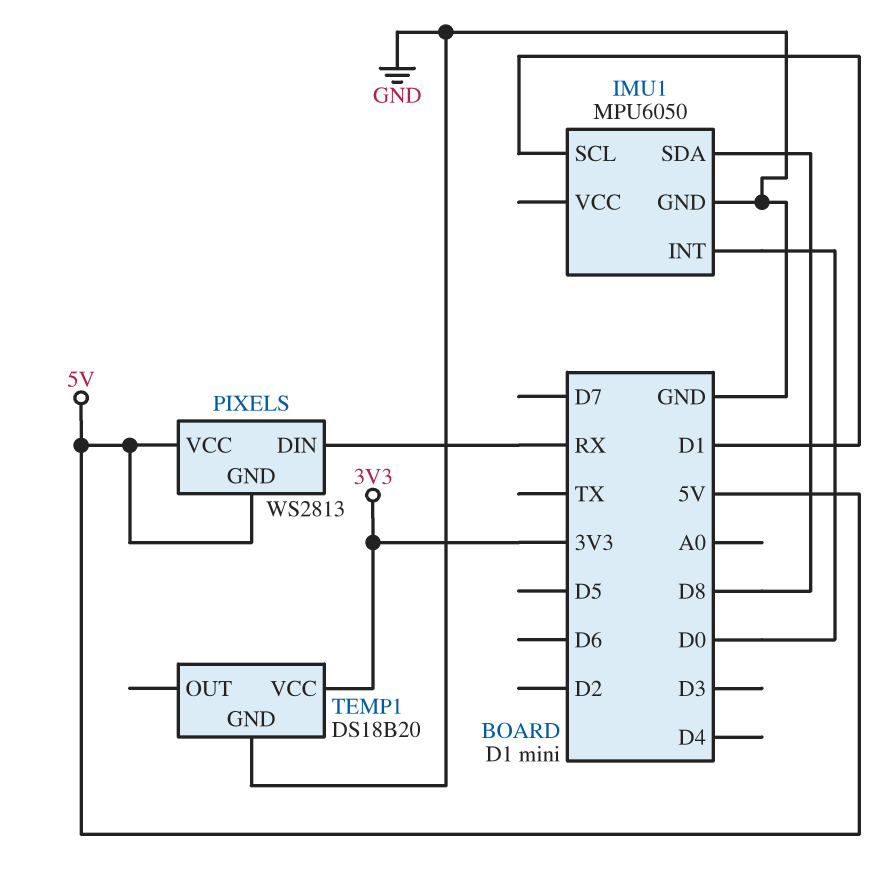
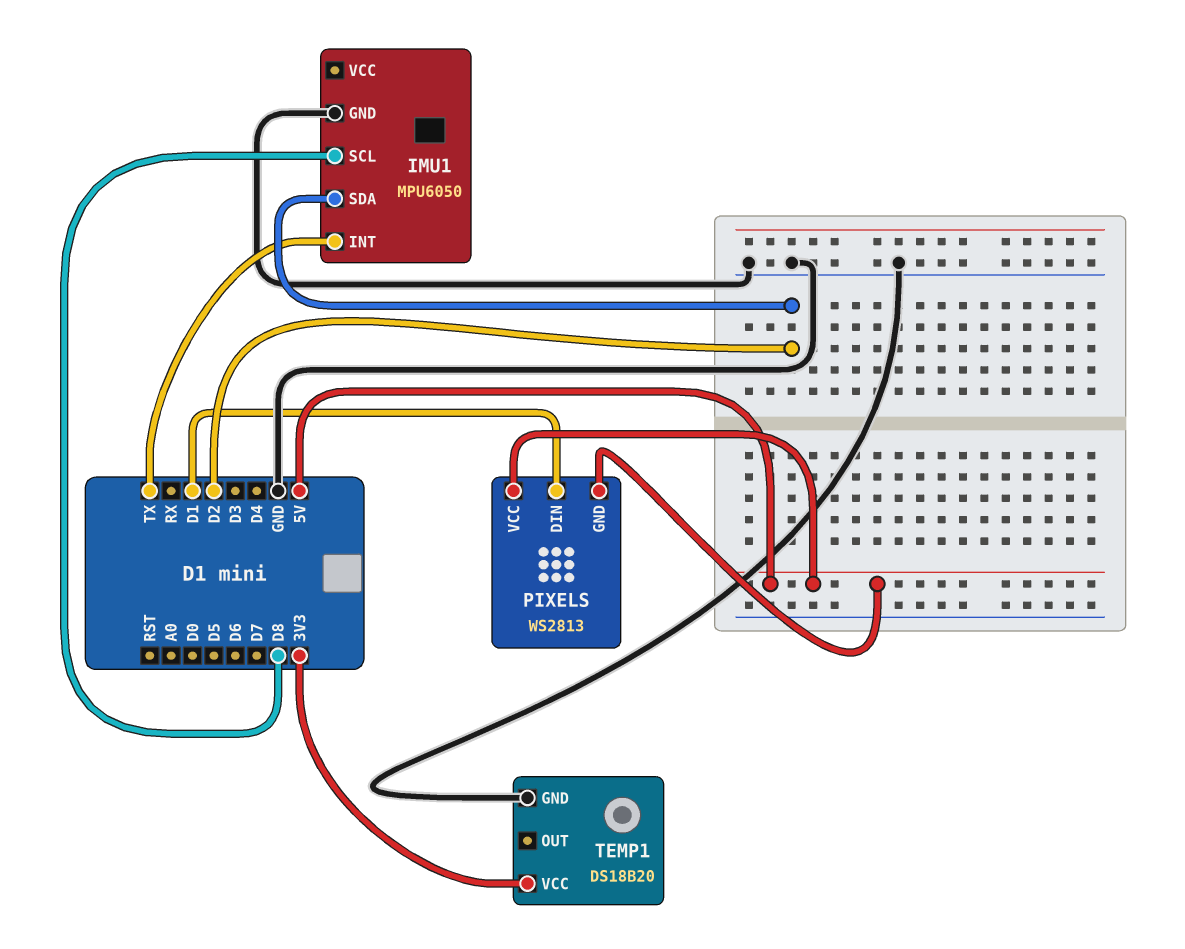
IMU1 pin INT: D0 -> TX
IMU1 pin SCL: D1 -> D8
IMU1 pin SDA: D8 -> D2
PIXELS pin DIN: RX -> D1

